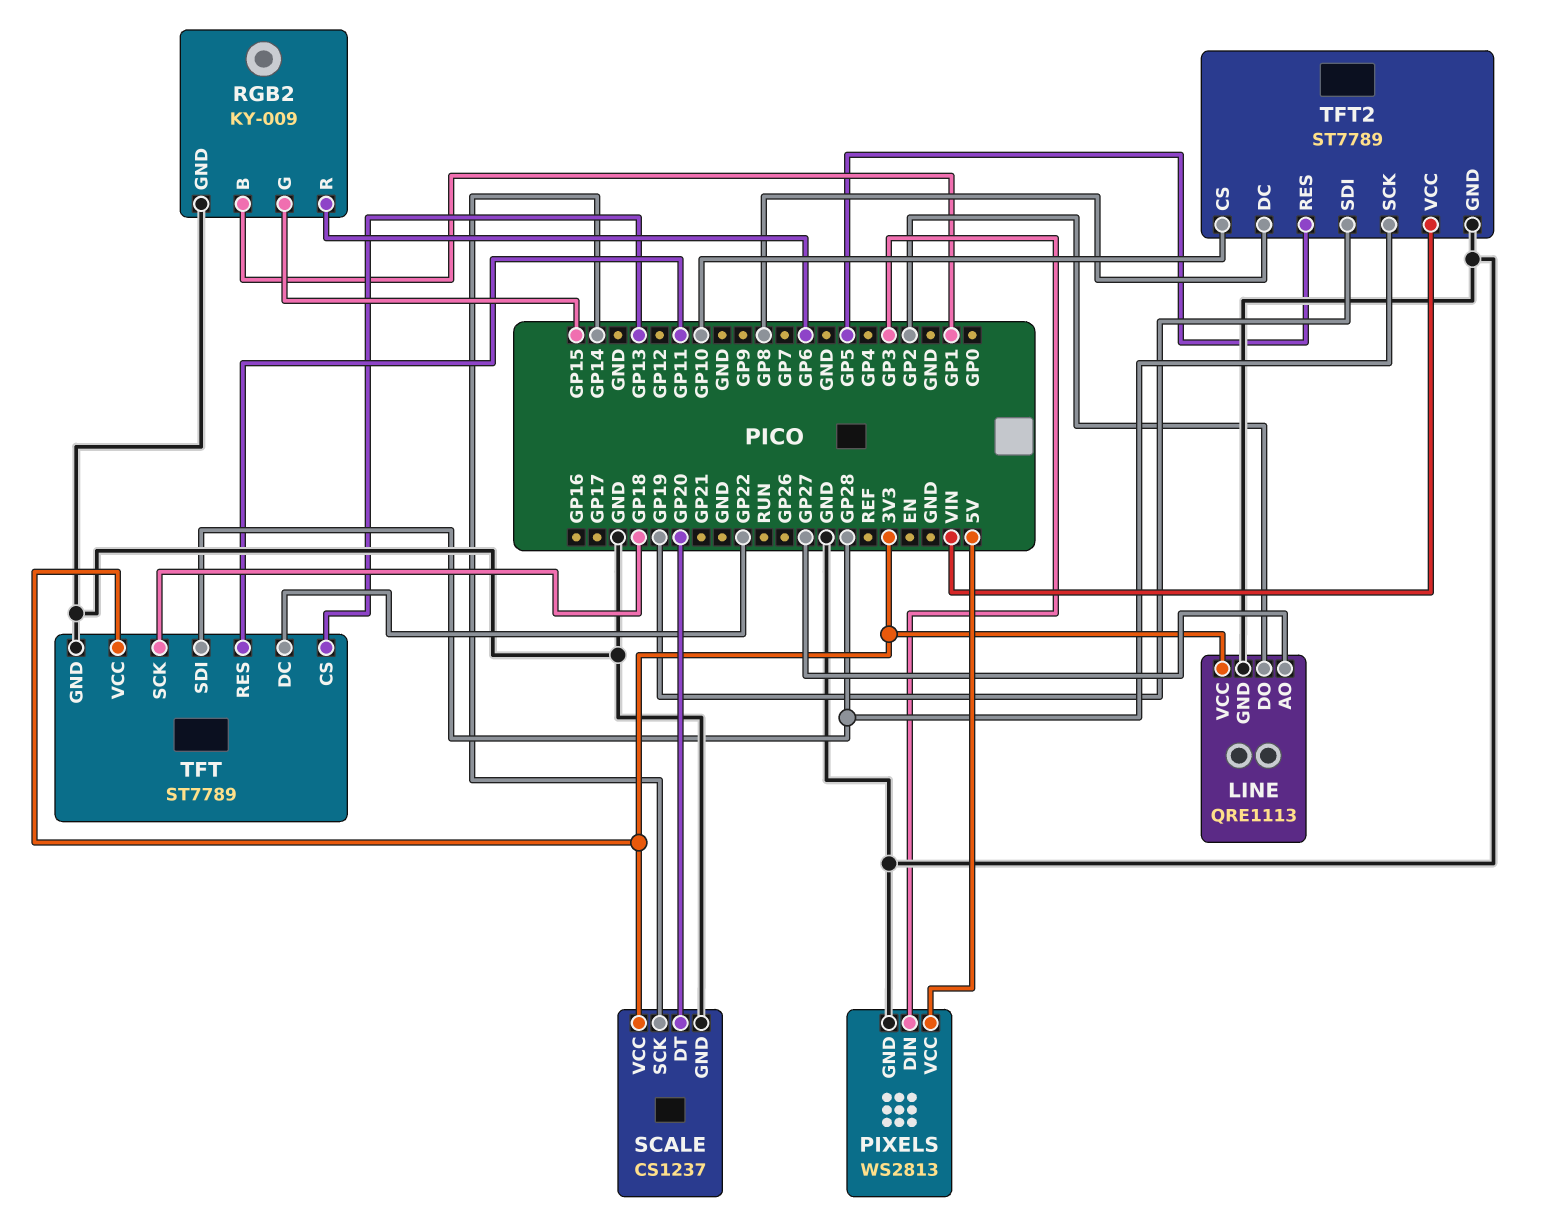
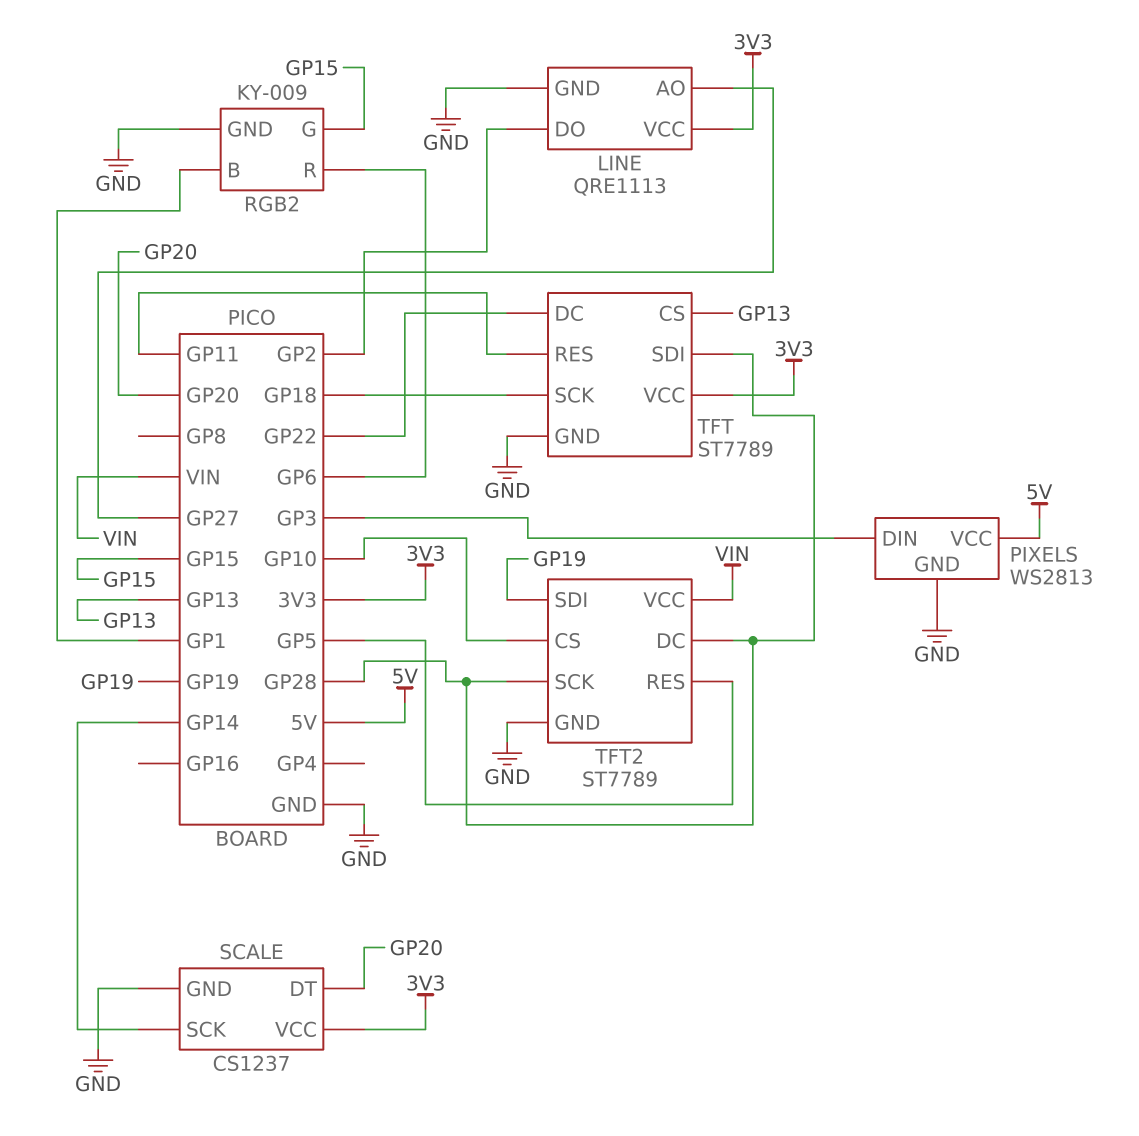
TFT2 pin DC: GP8 -> GP28

